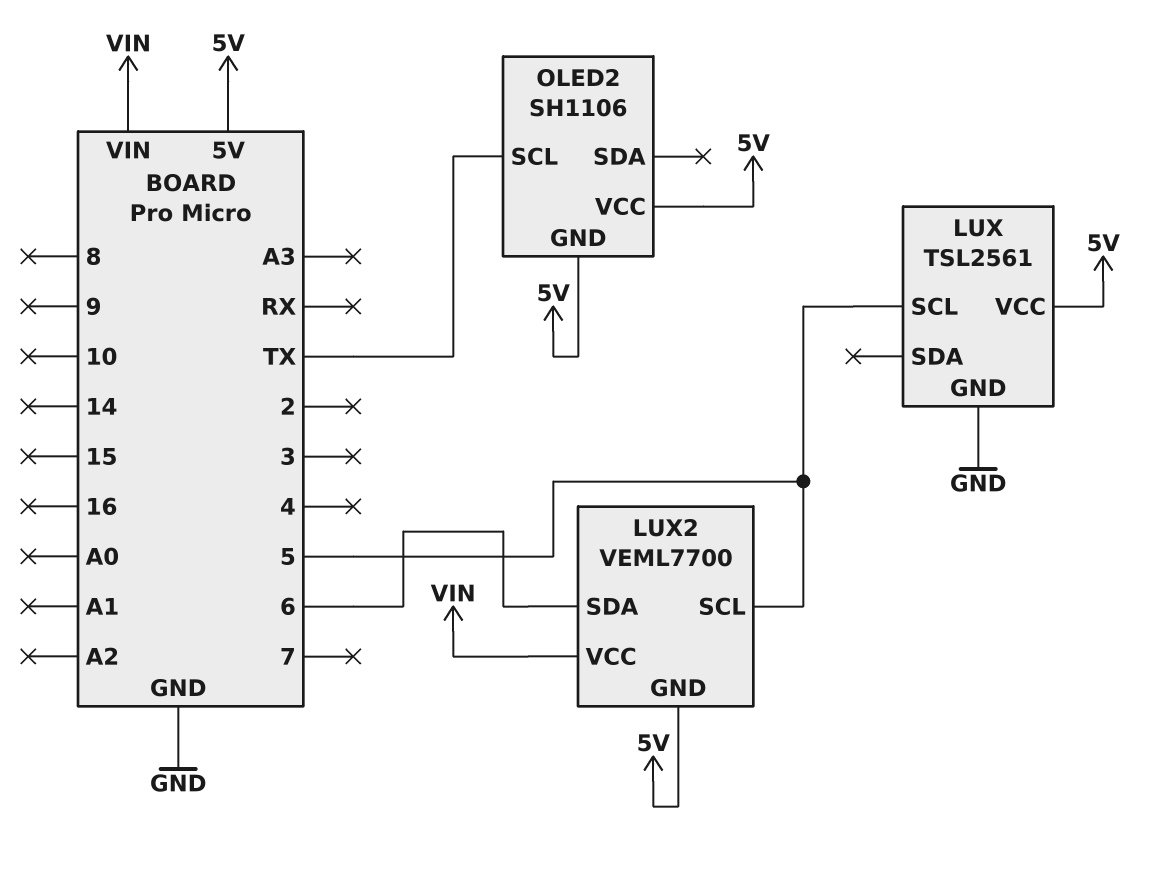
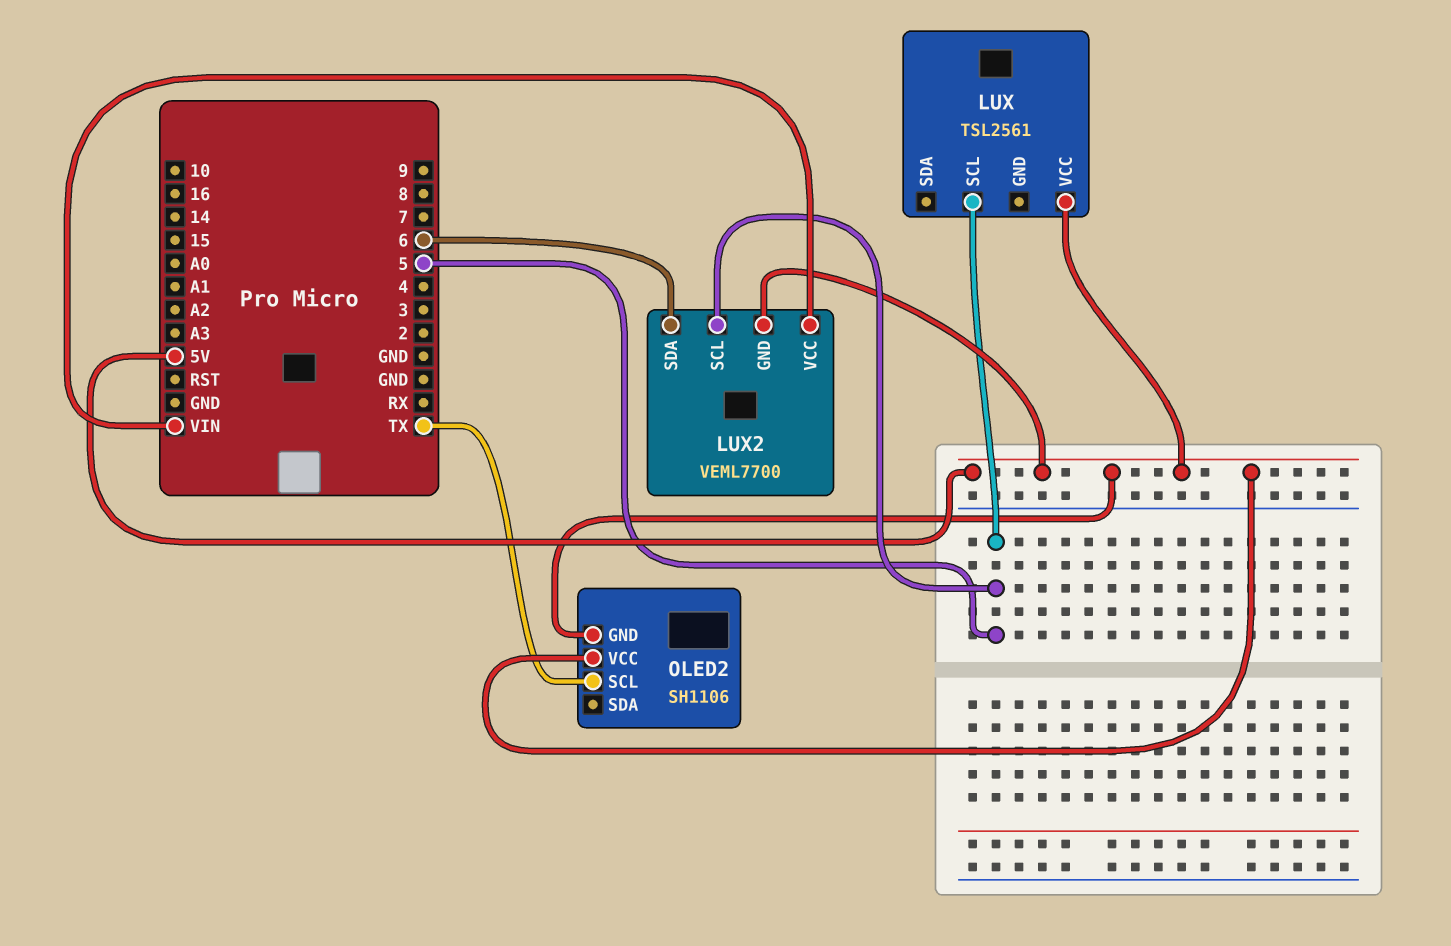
LUX pin GND: GND -> none

